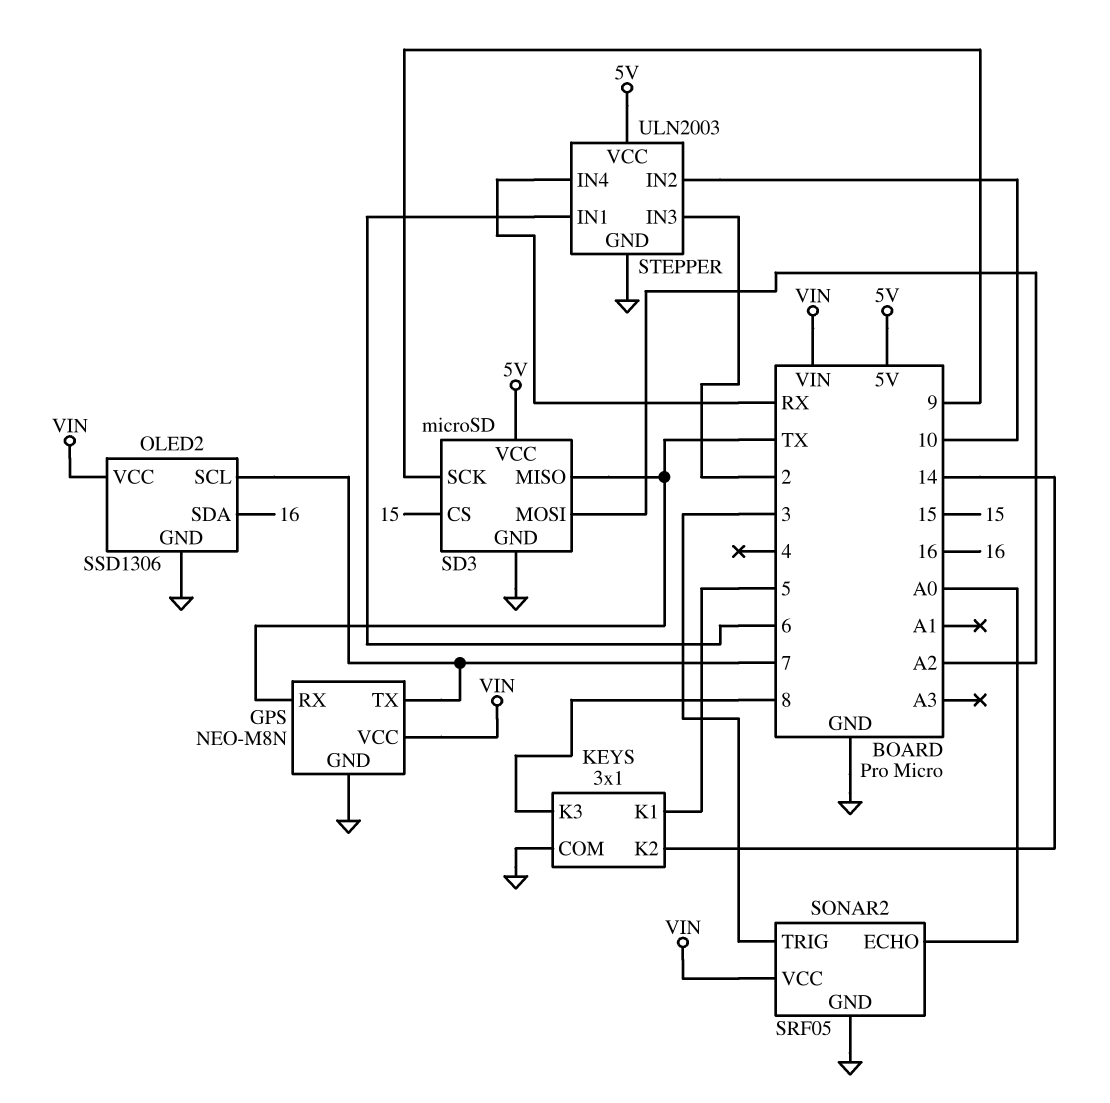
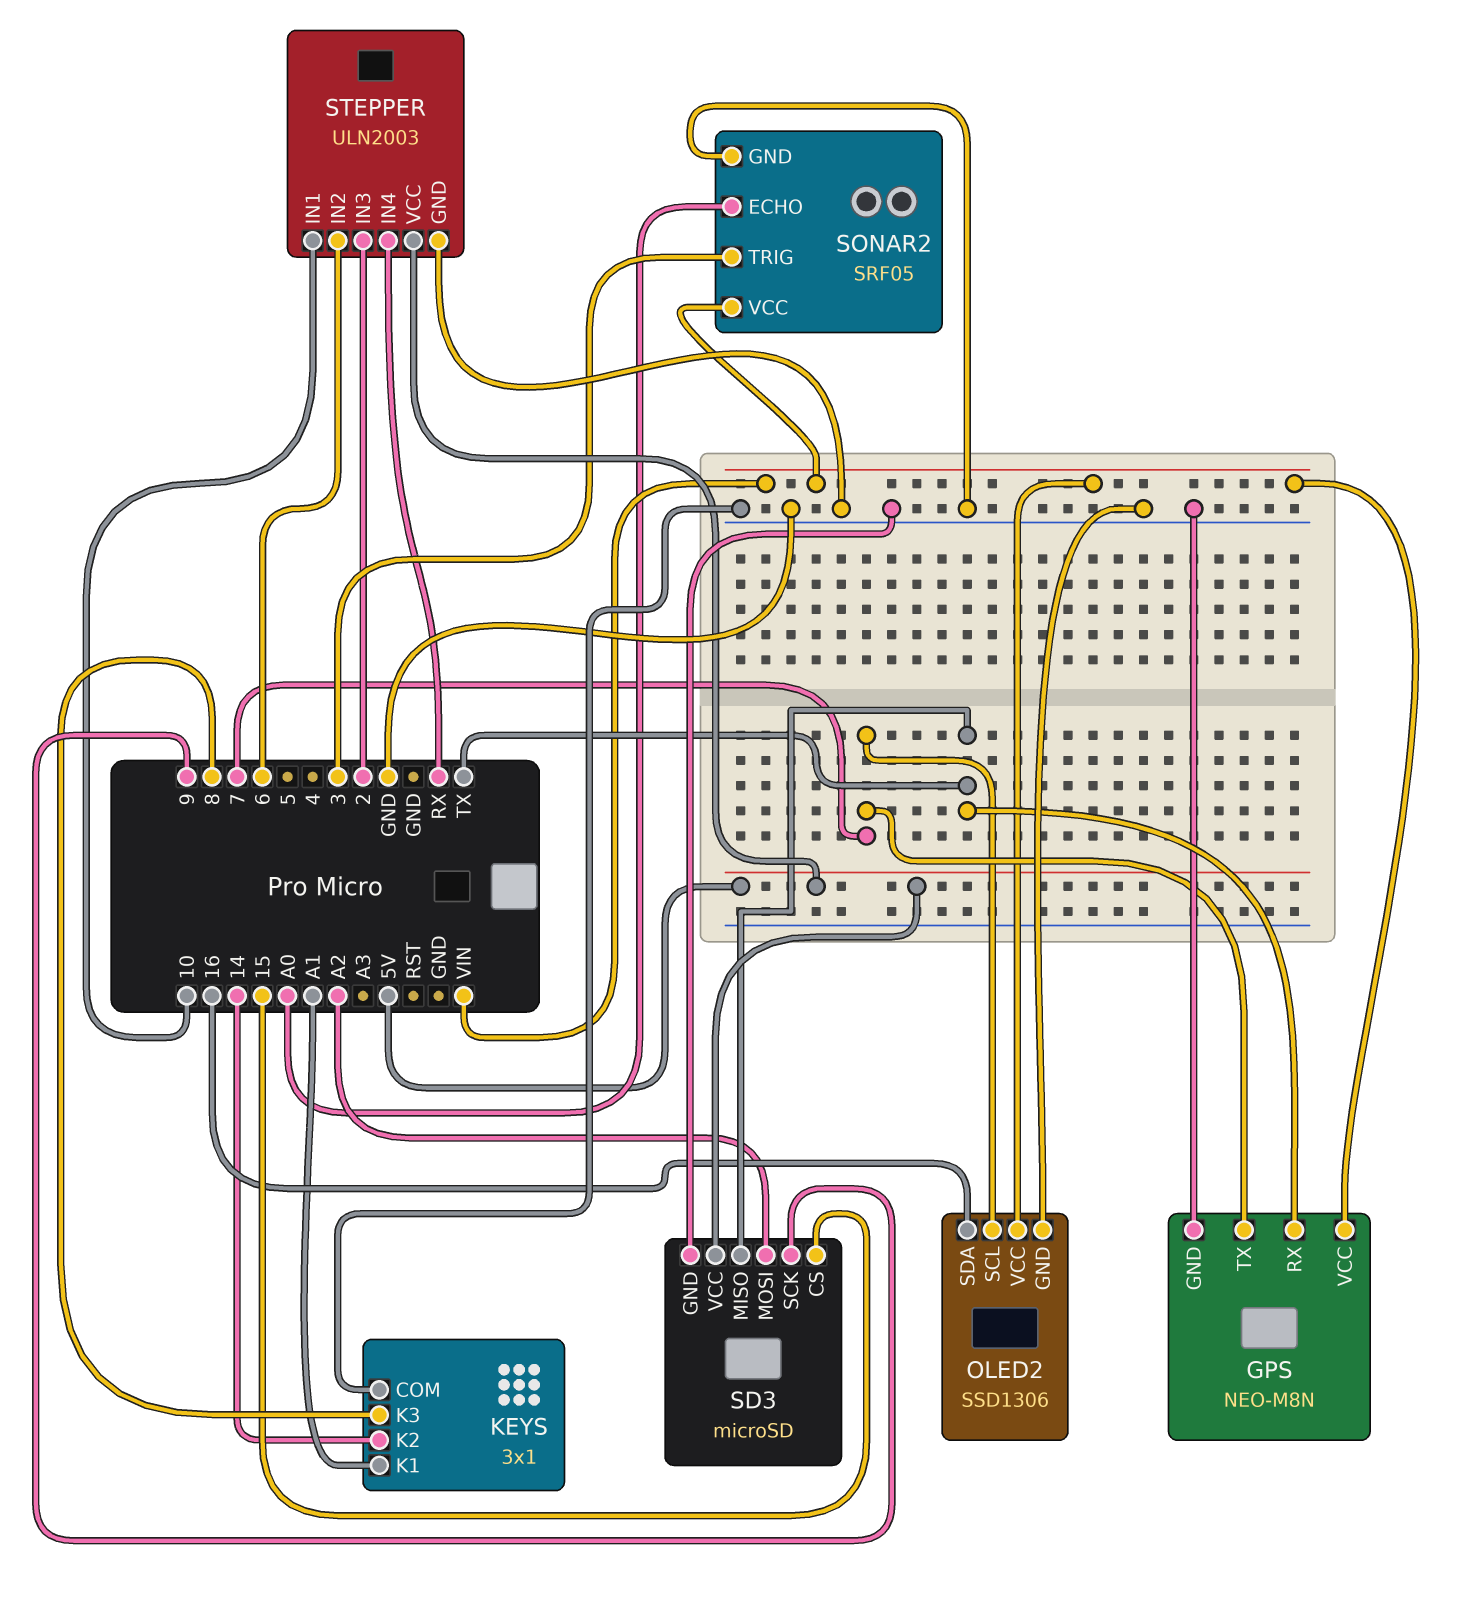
KEYS pin K1: 5 -> A1
STEPPER pin IN1: 6 -> 10
STEPPER pin IN2: 10 -> 6

